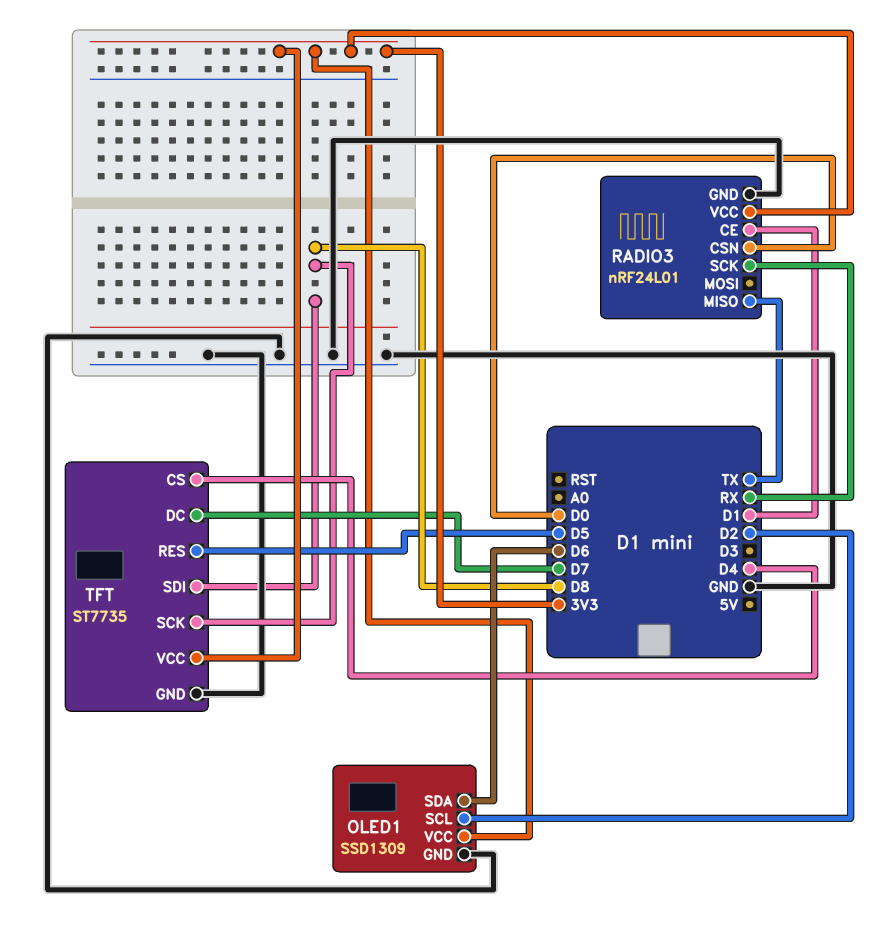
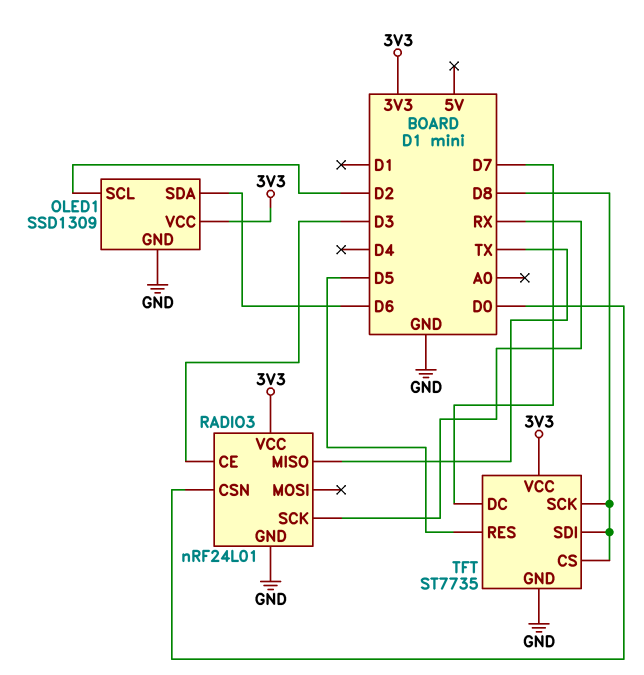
RADIO3 pin CE: D1 -> D3
TFT pin CS: D4 -> D8

